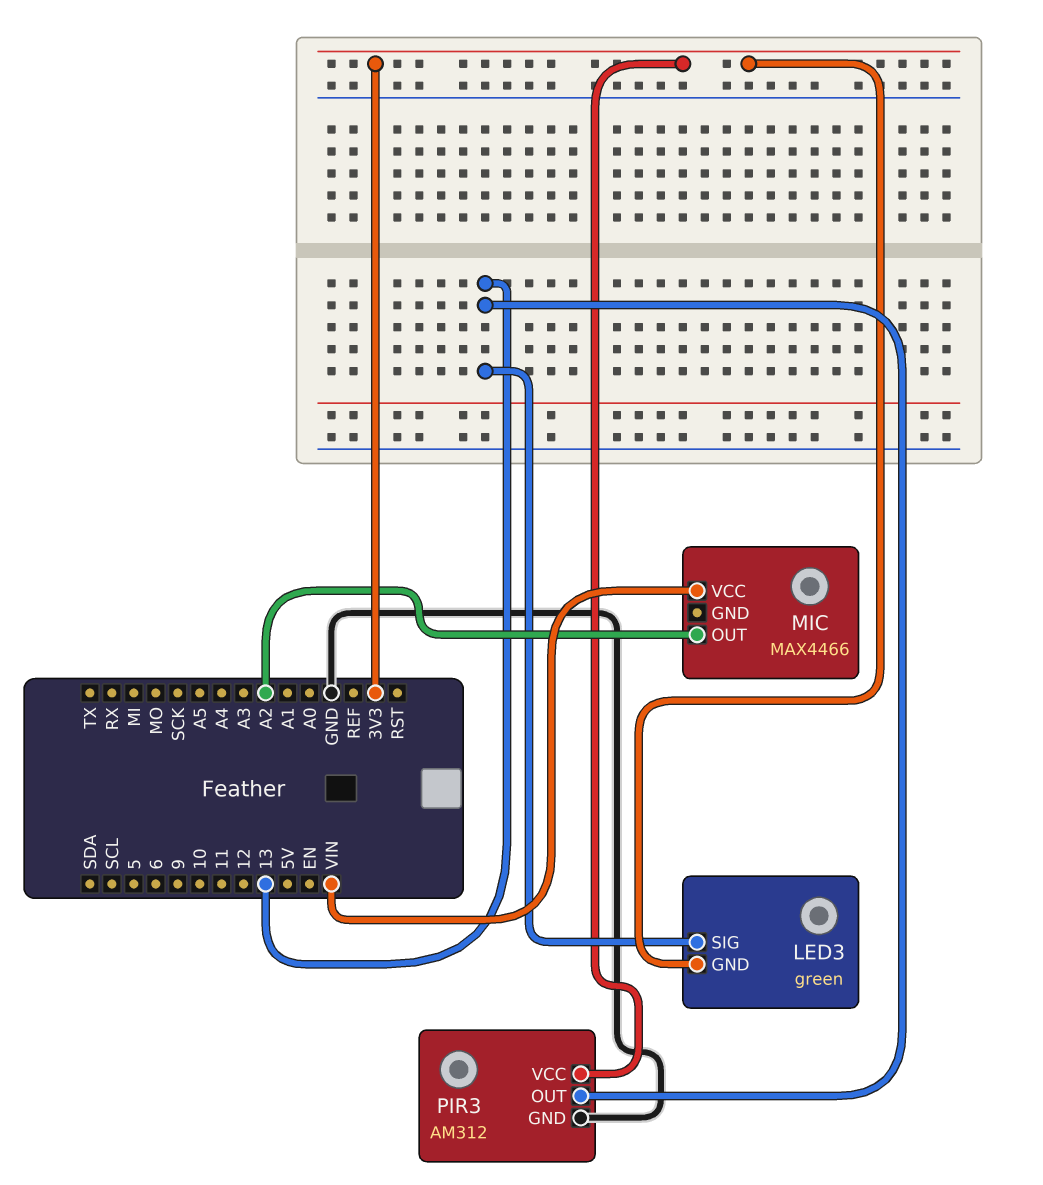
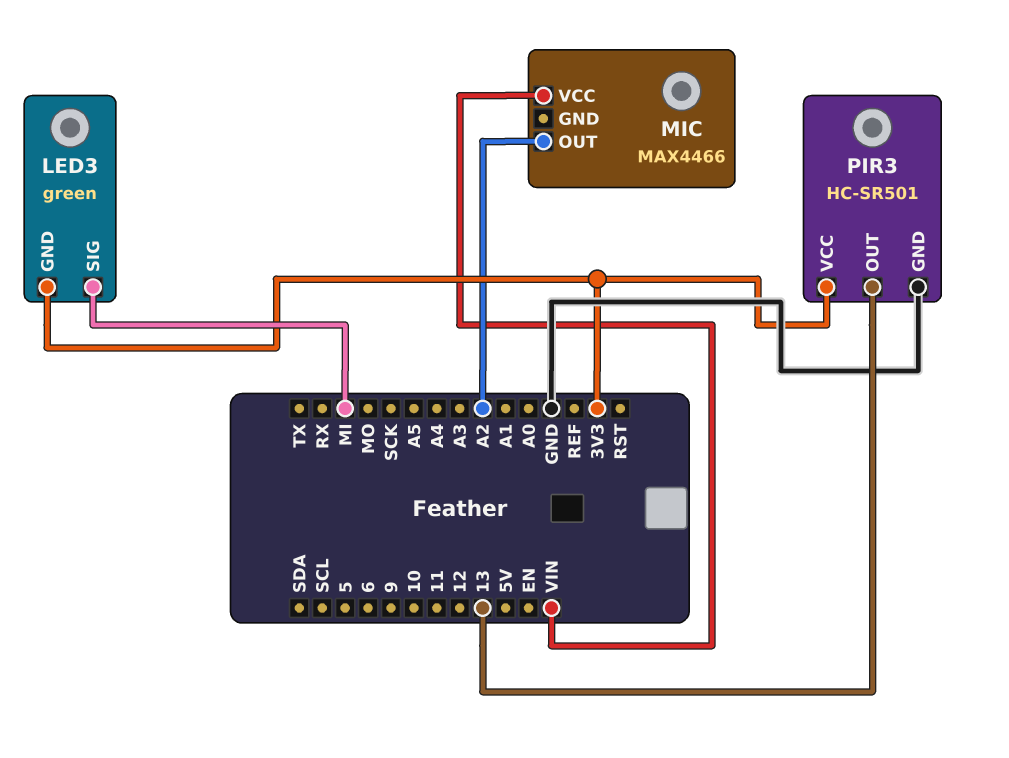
LED3 pin SIG: 13 -> MI
PIR3: AM312 -> HC-SR501

